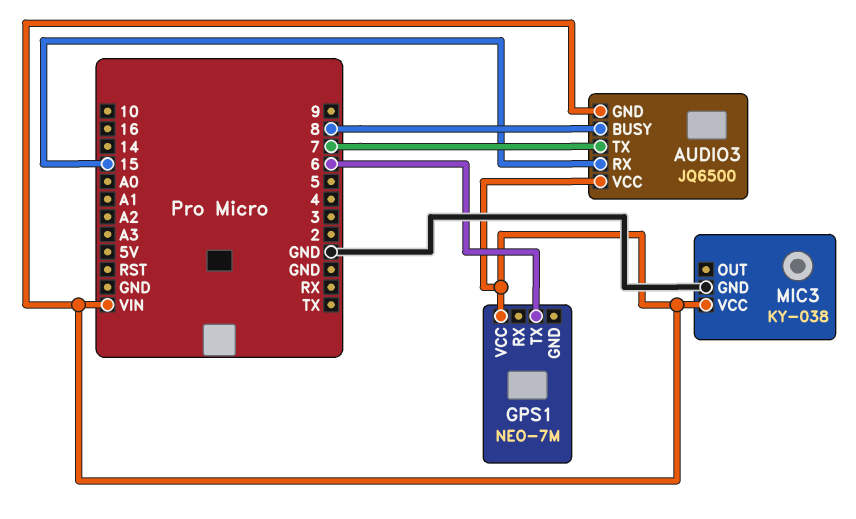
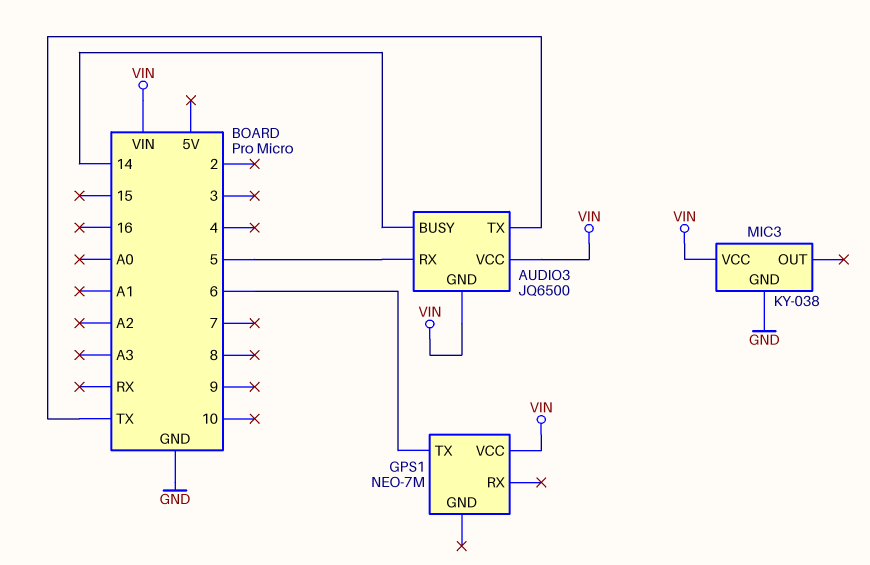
AUDIO3 pin BUSY: 8 -> 14
AUDIO3 pin RX: 15 -> 5
AUDIO3 pin TX: 7 -> TX

